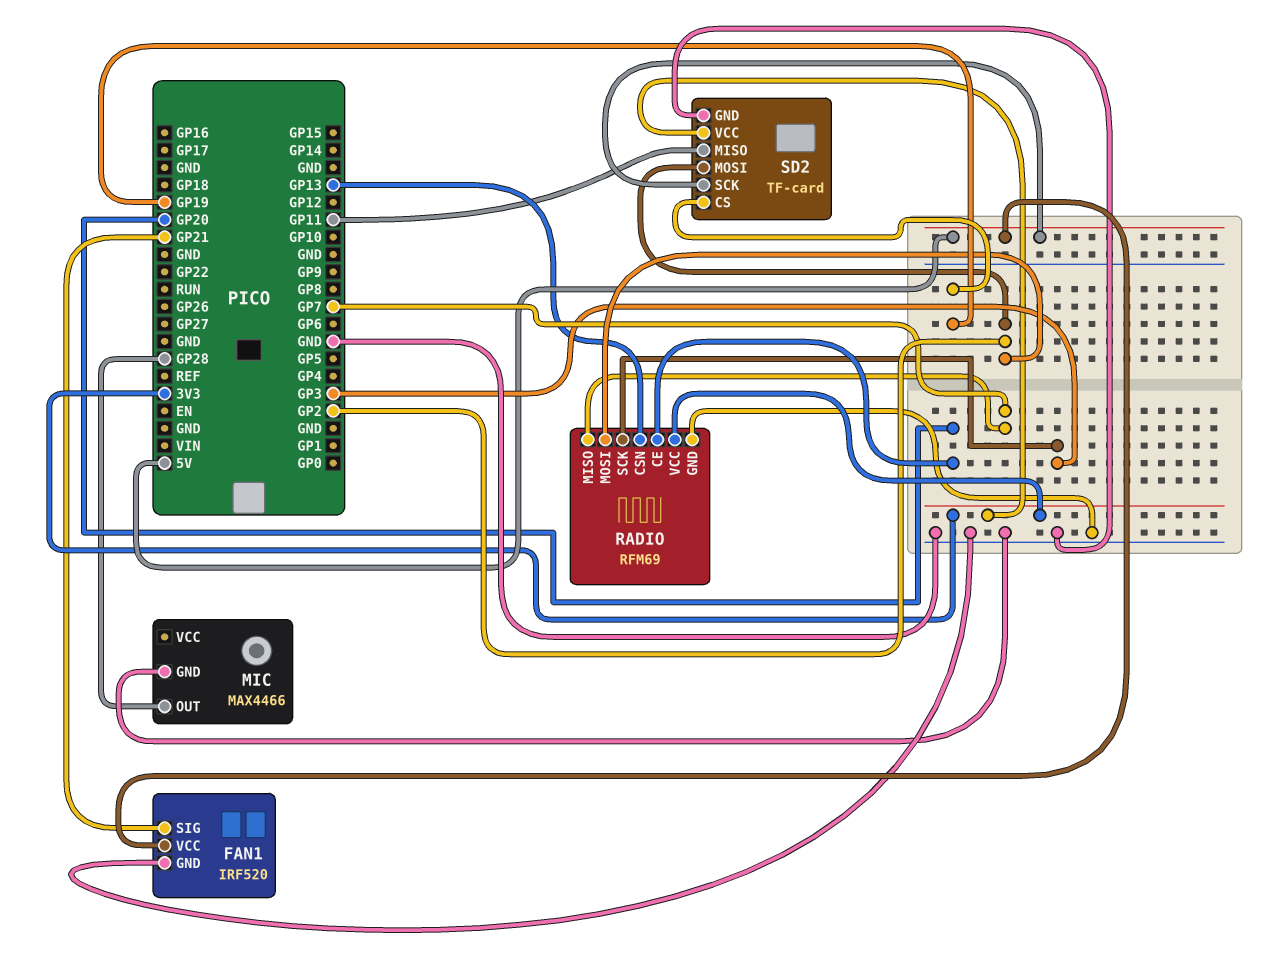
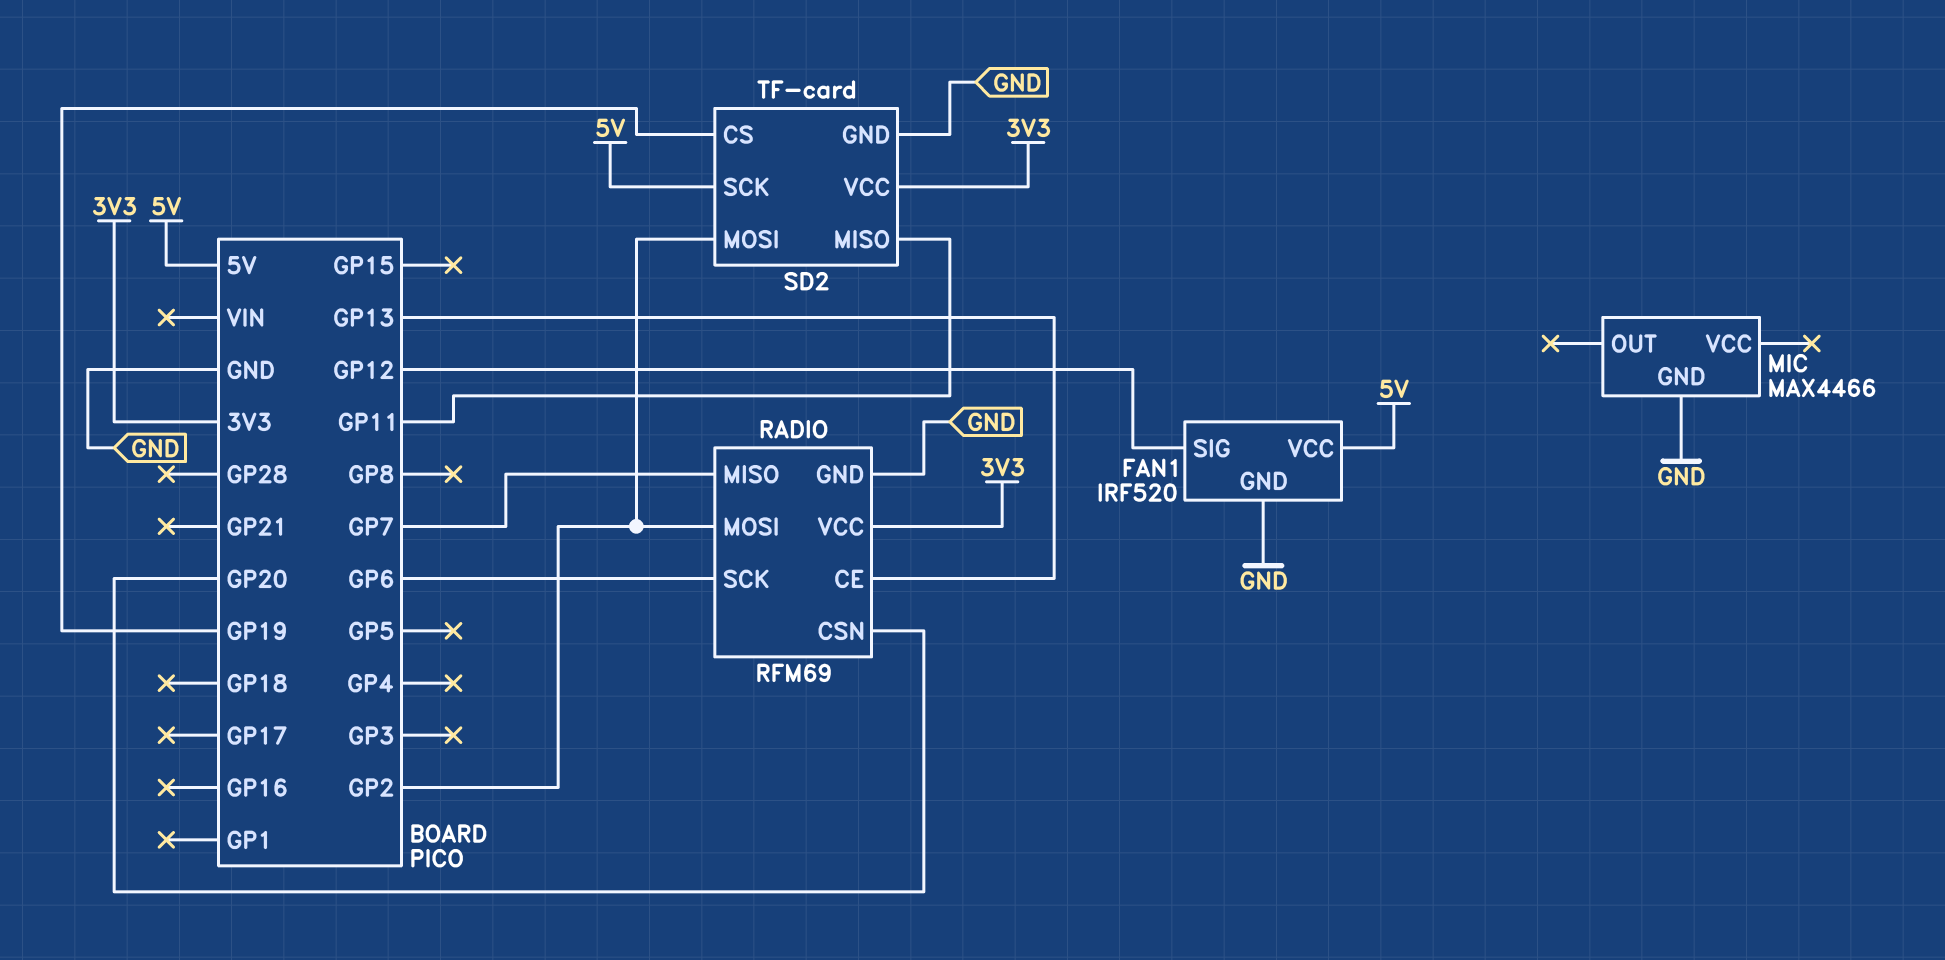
FAN1 pin SIG: GP21 -> GP12
MIC pin OUT: GP28 -> none
RADIO pin CE: GP20 -> GP13
RADIO pin CSN: GP13 -> GP20
RADIO pin SCK: GP3 -> GP6

